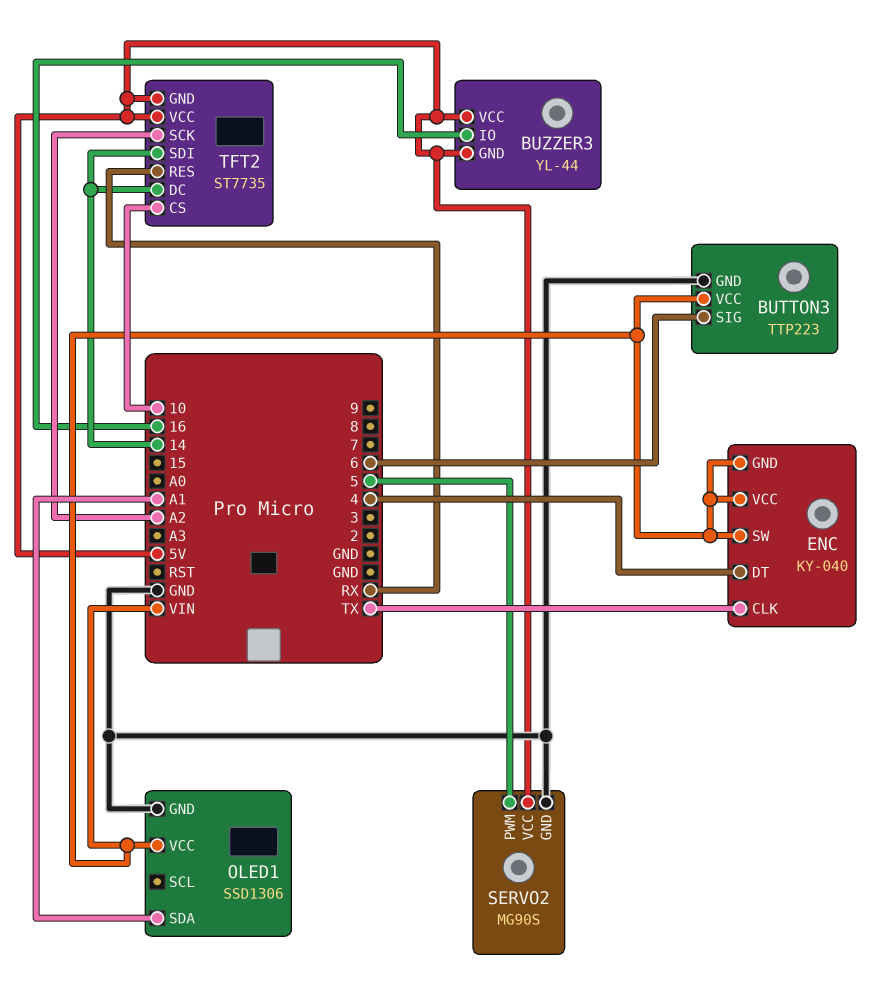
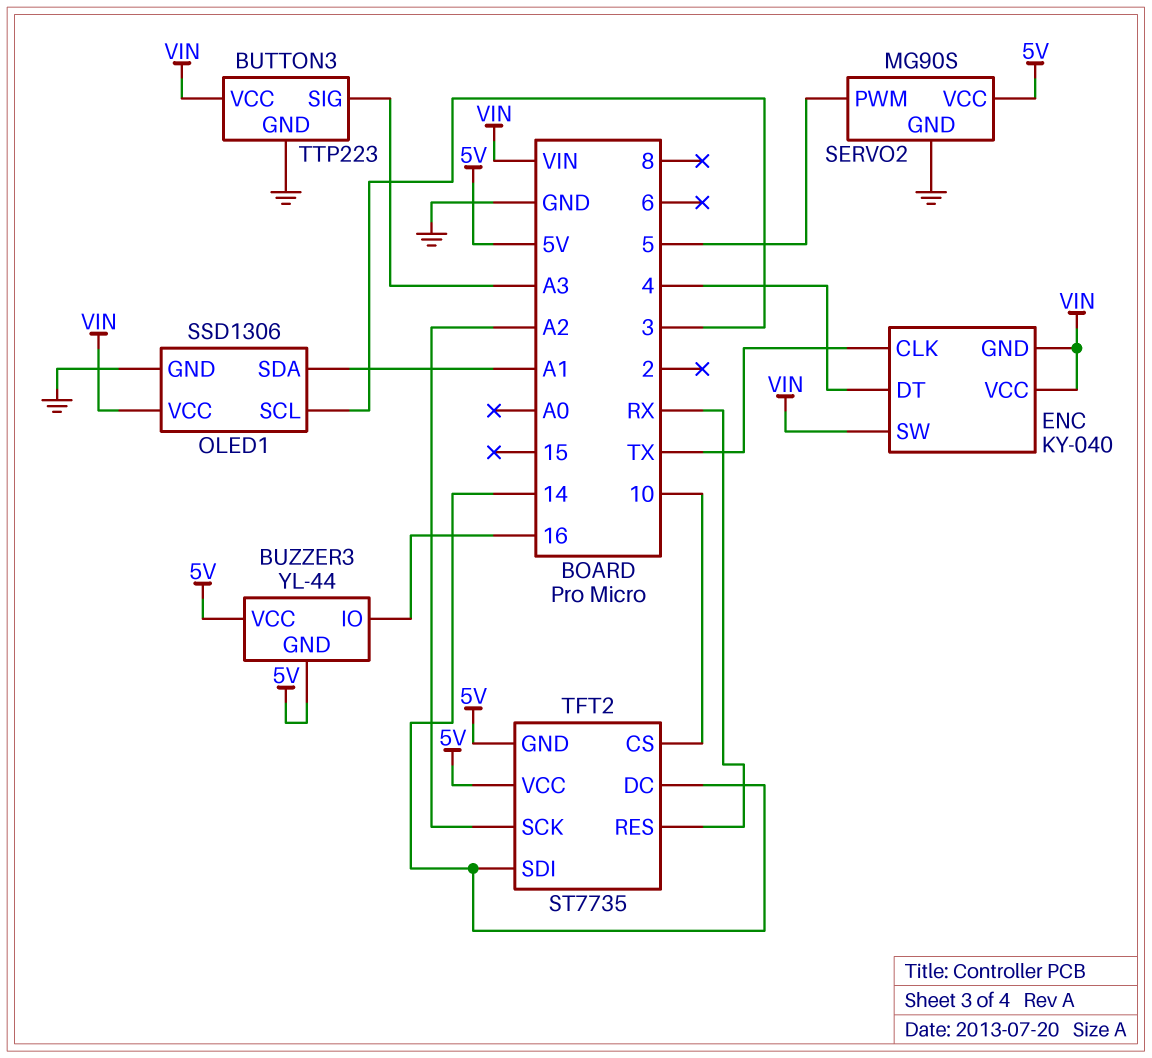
BUTTON3 pin SIG: 6 -> A3
OLED1 pin SCL: none -> 3

